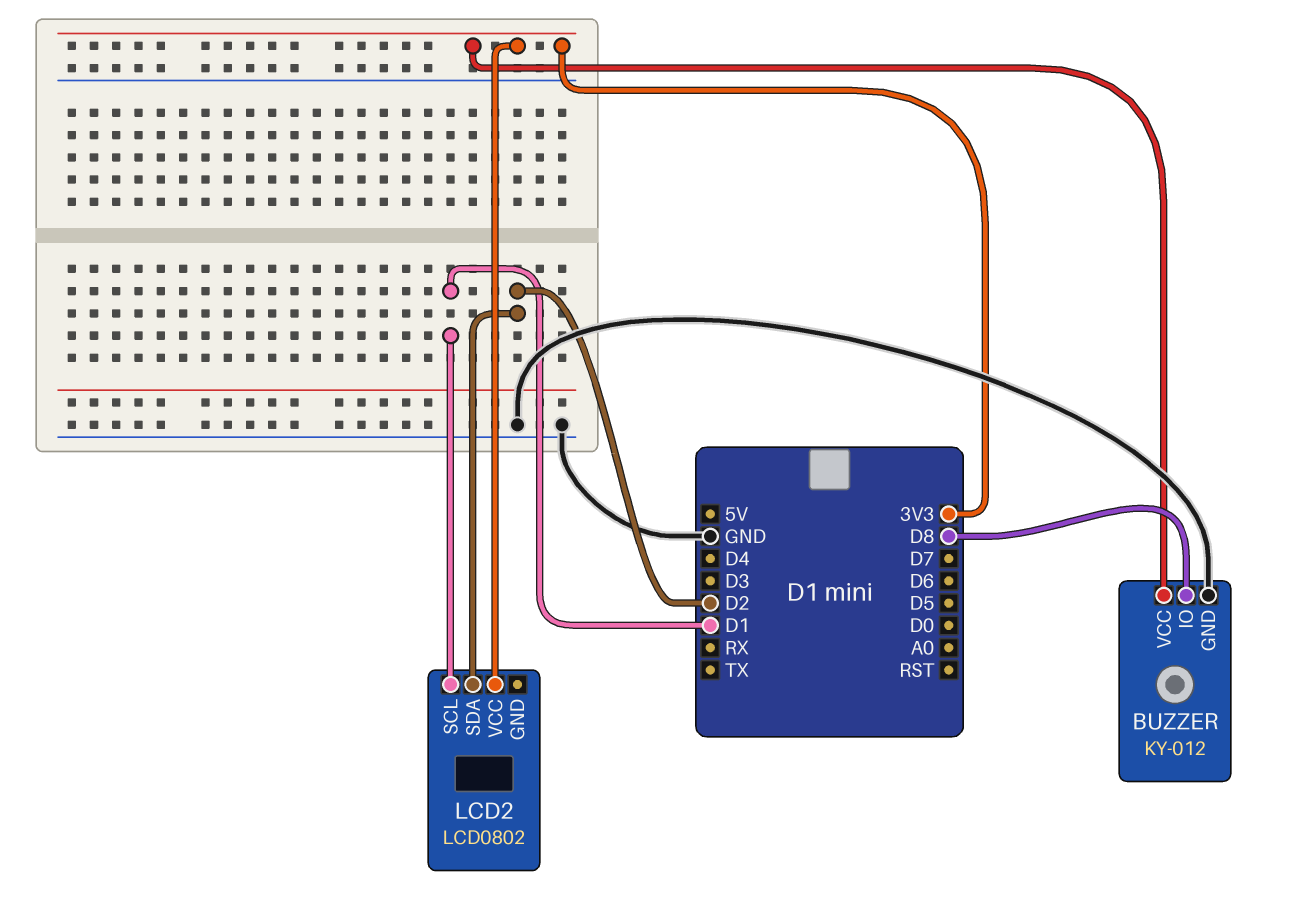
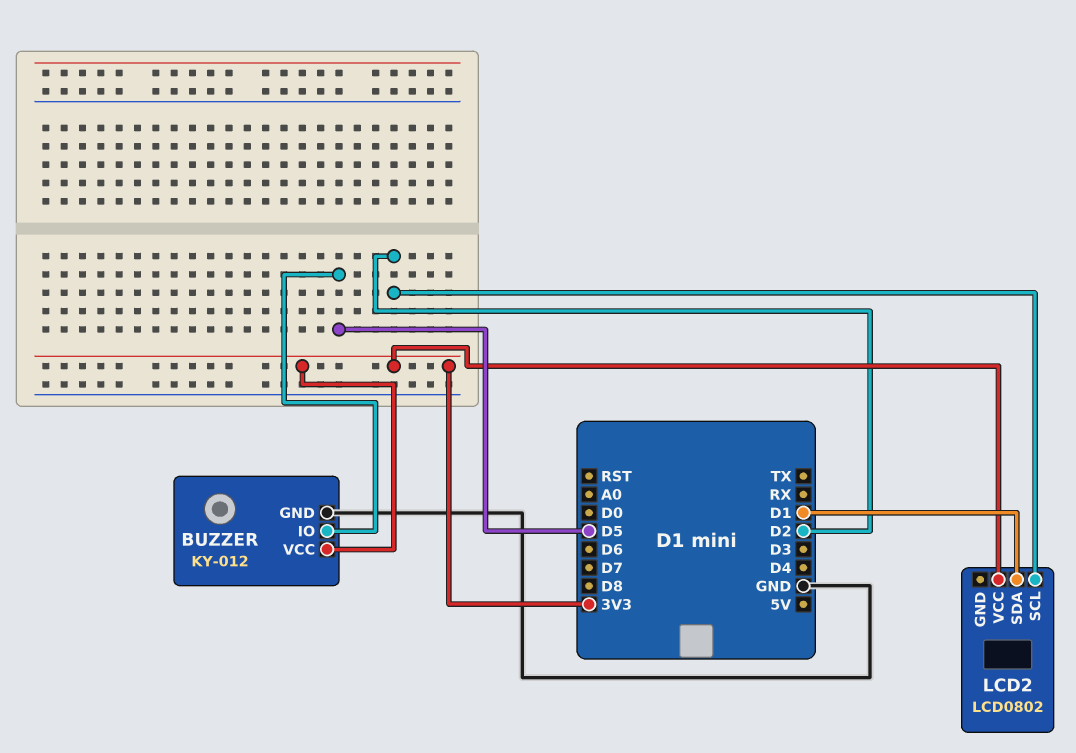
BUZZER pin IO: D8 -> D5
LCD2 pin SCL: D1 -> D2
LCD2 pin SDA: D2 -> D1

